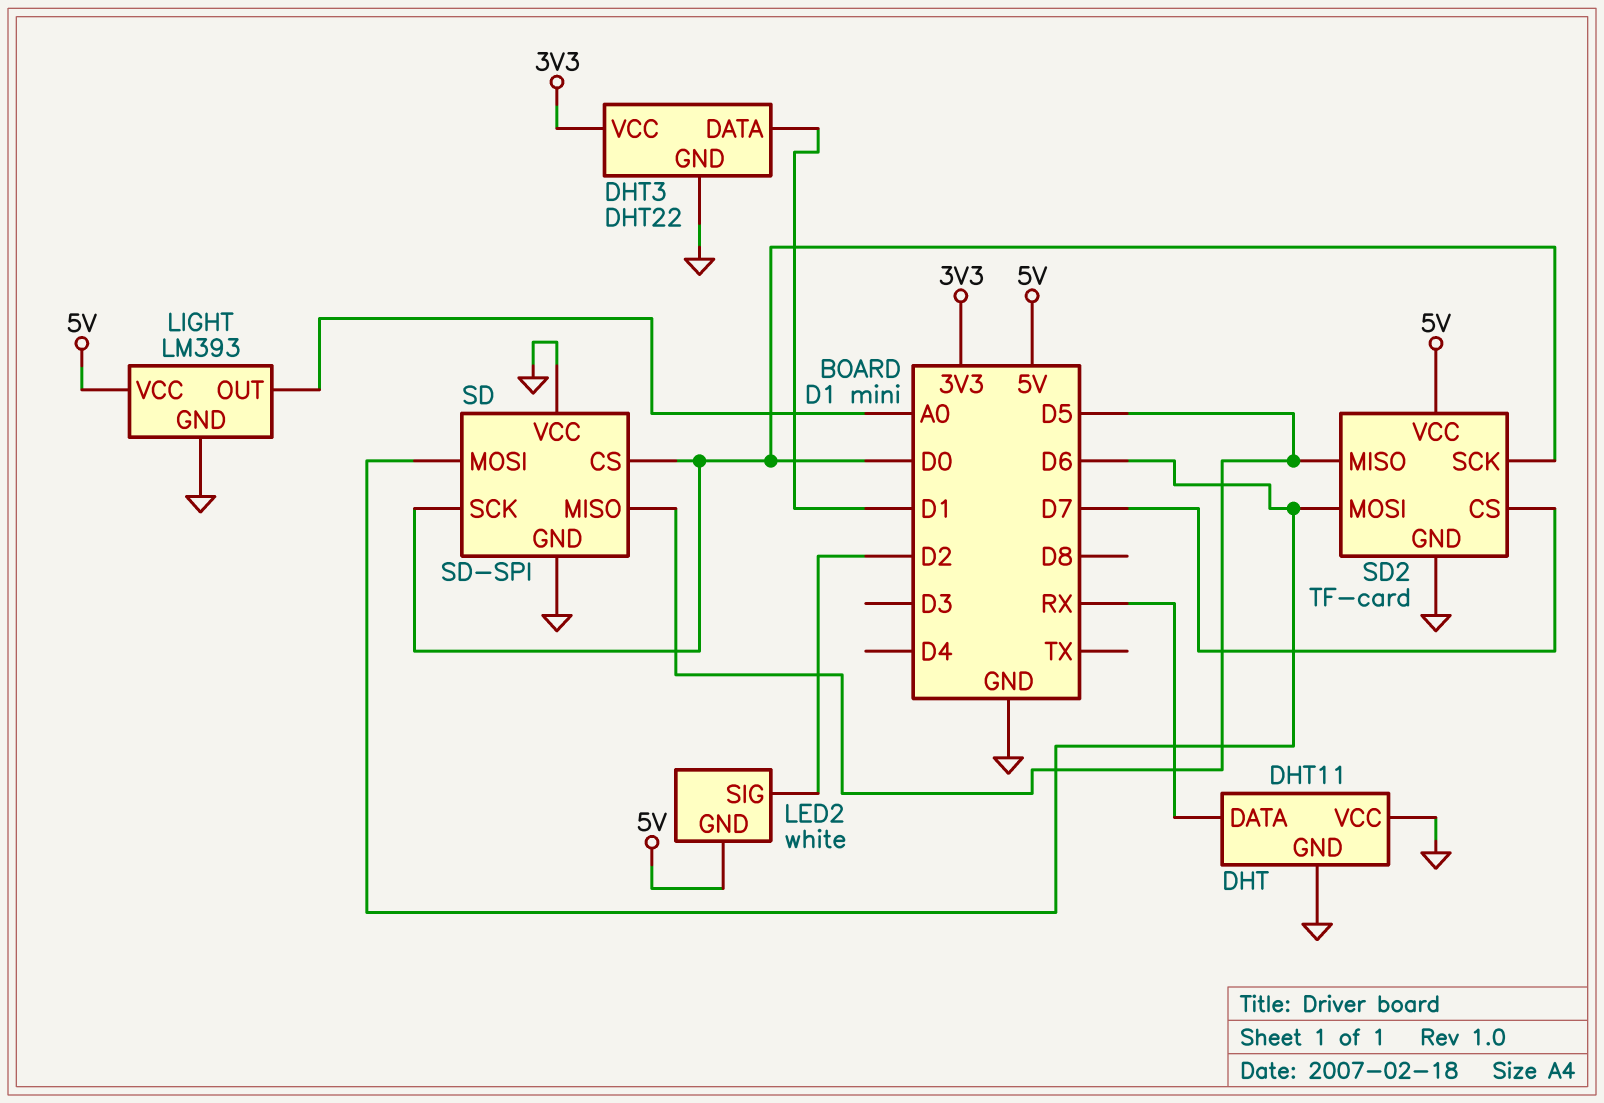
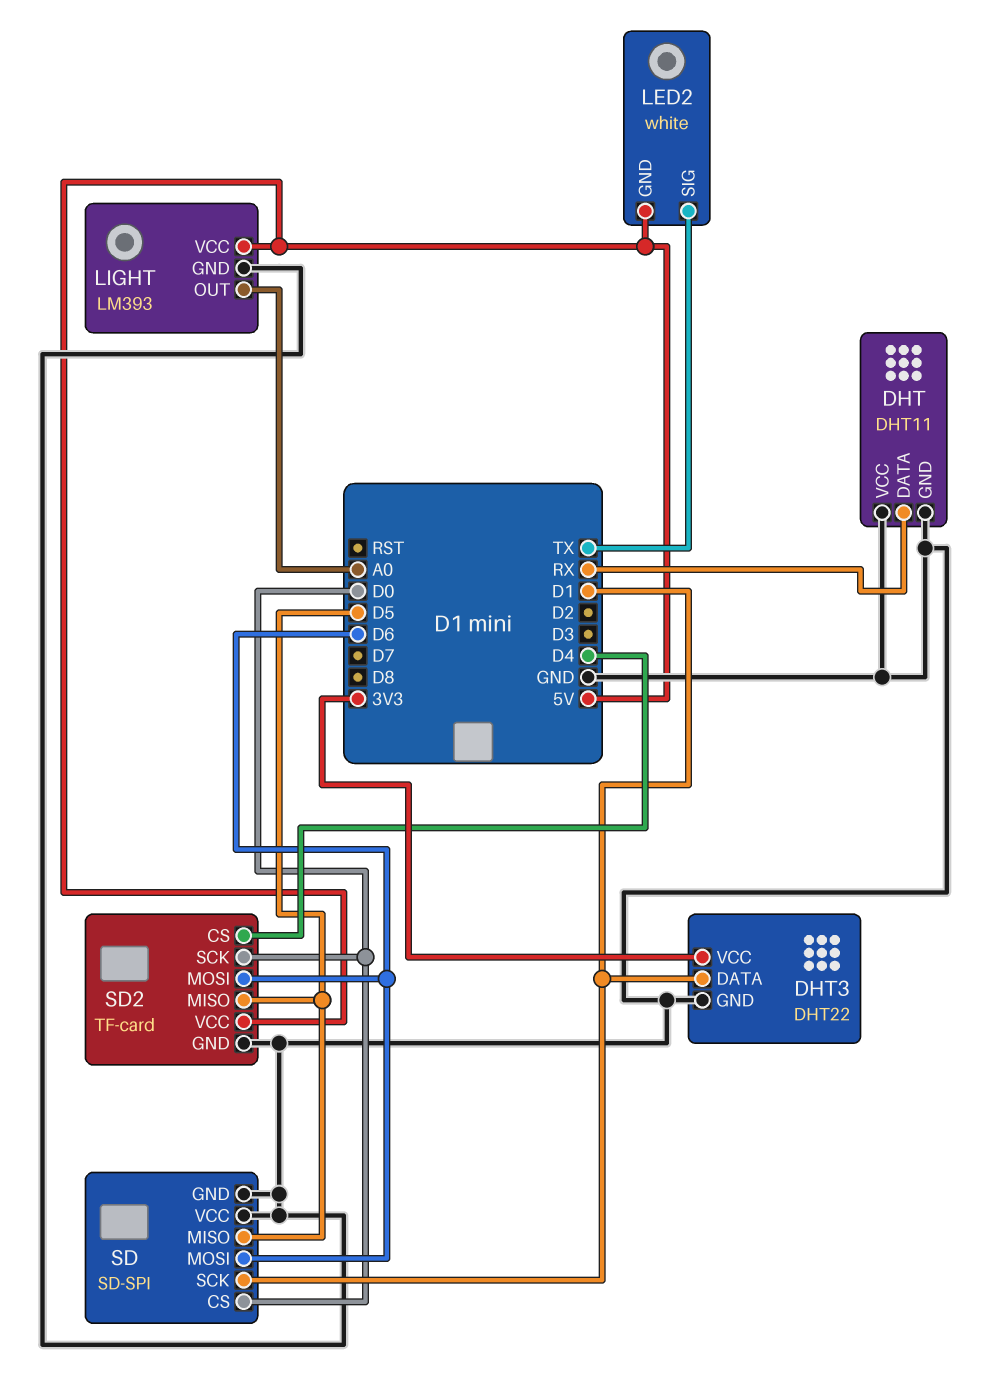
LED2 pin SIG: D2 -> TX
SD pin SCK: D0 -> D1
SD2 pin CS: D7 -> D4

